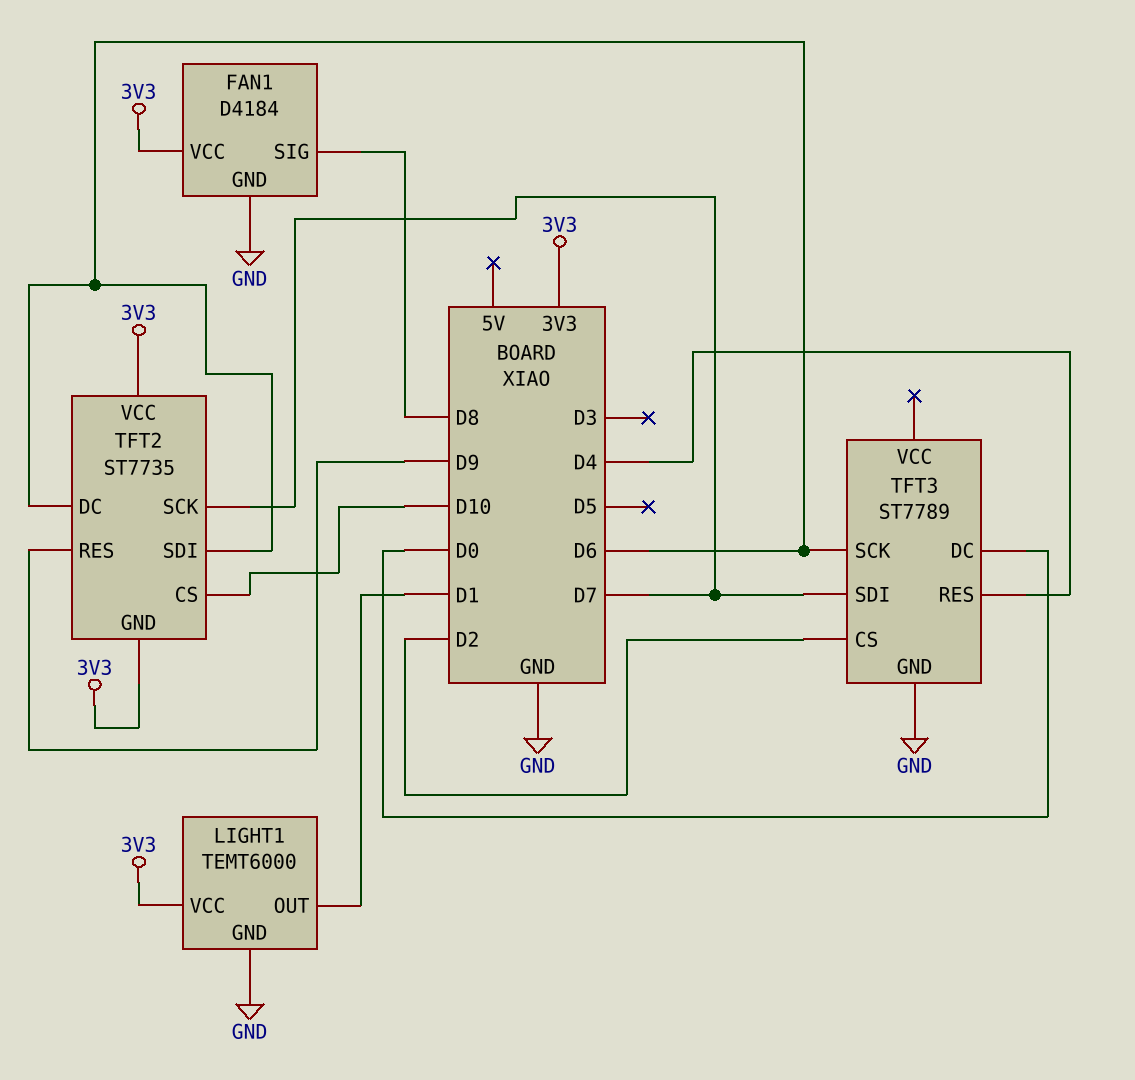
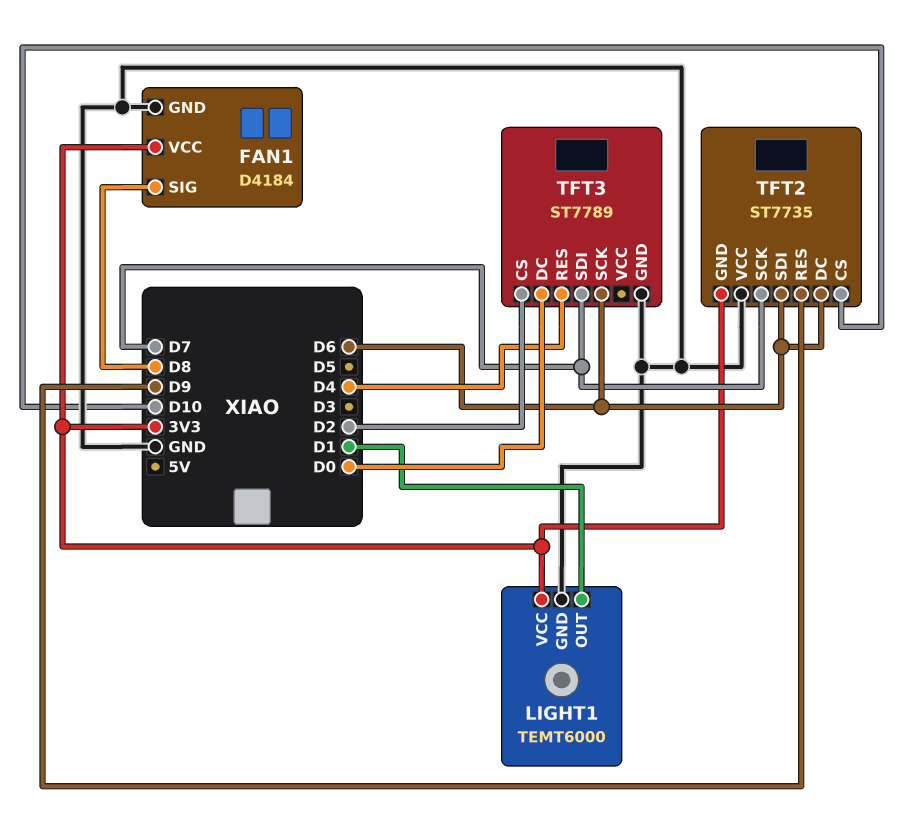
TFT2 pin VCC: 3V3 -> GND

